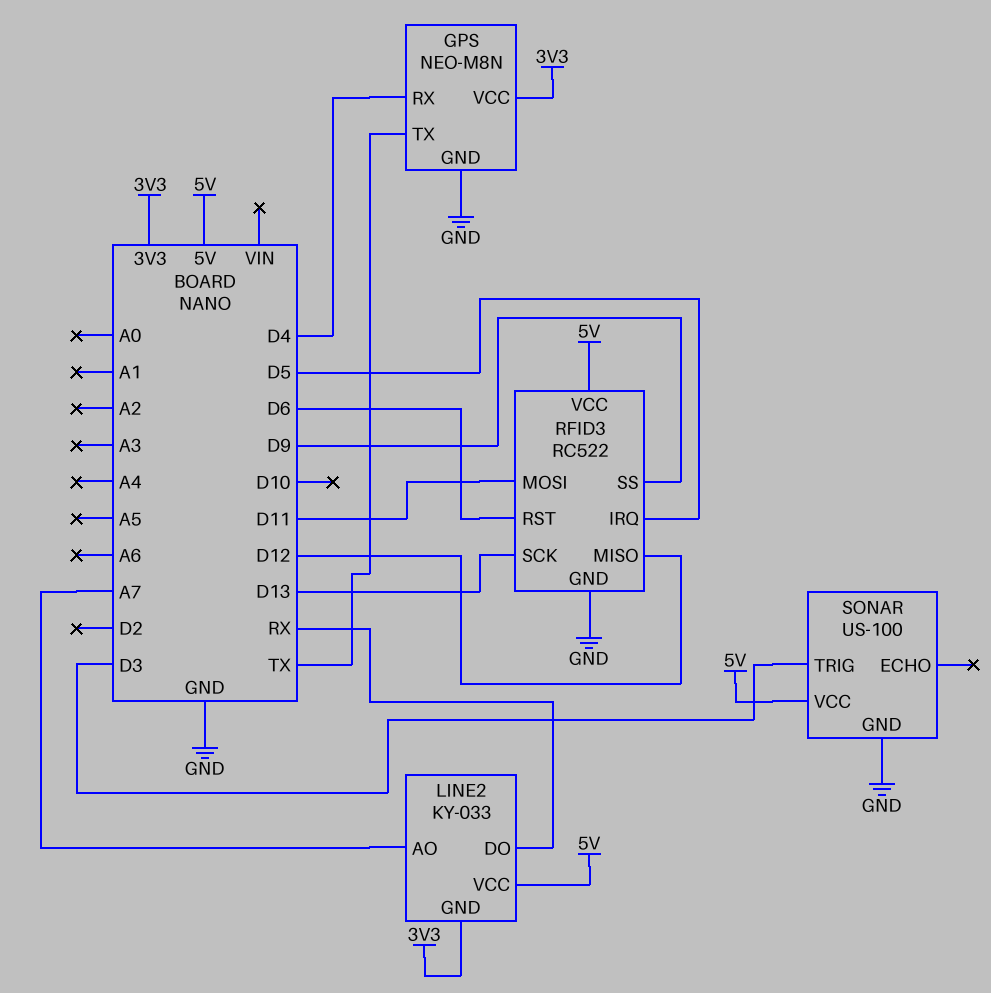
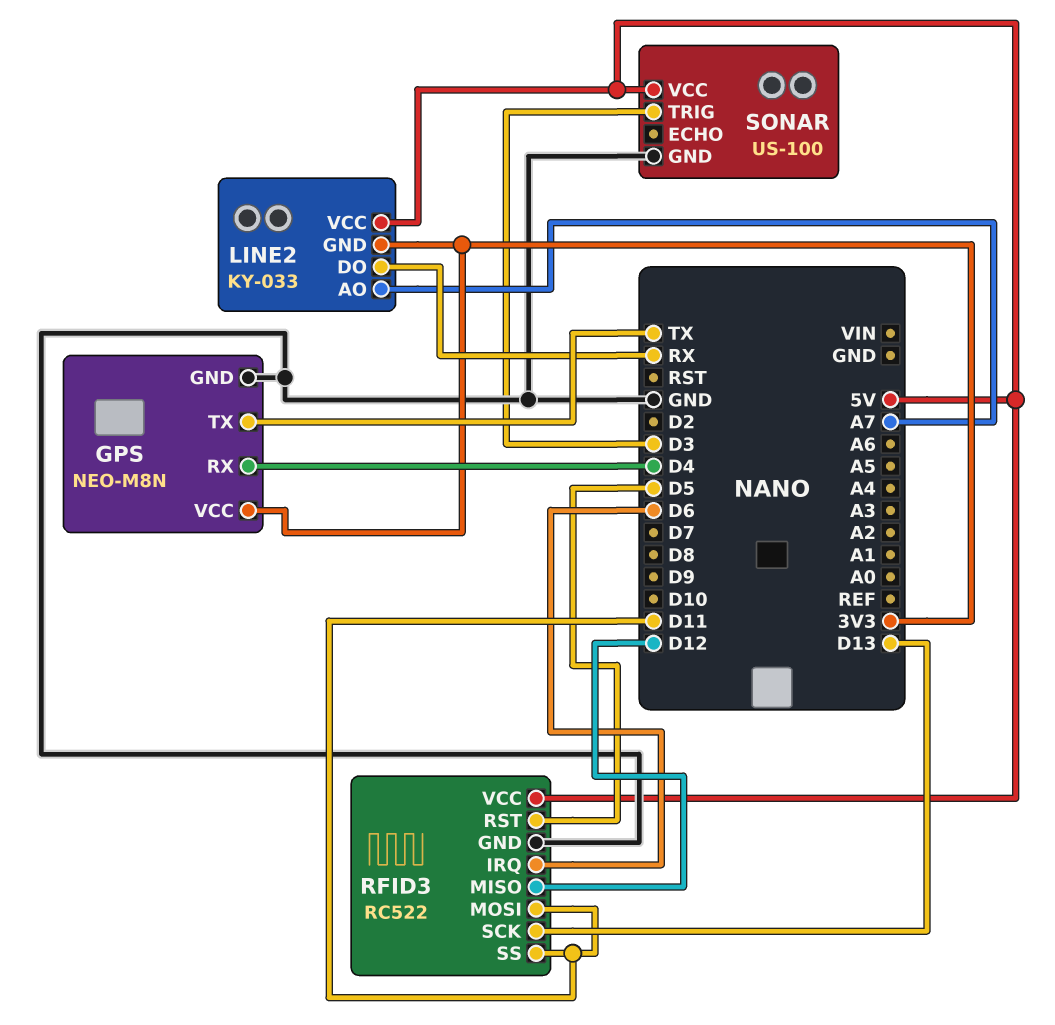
RFID3 pin IRQ: D5 -> D6
RFID3 pin RST: D6 -> D5
RFID3 pin SS: D9 -> D11

